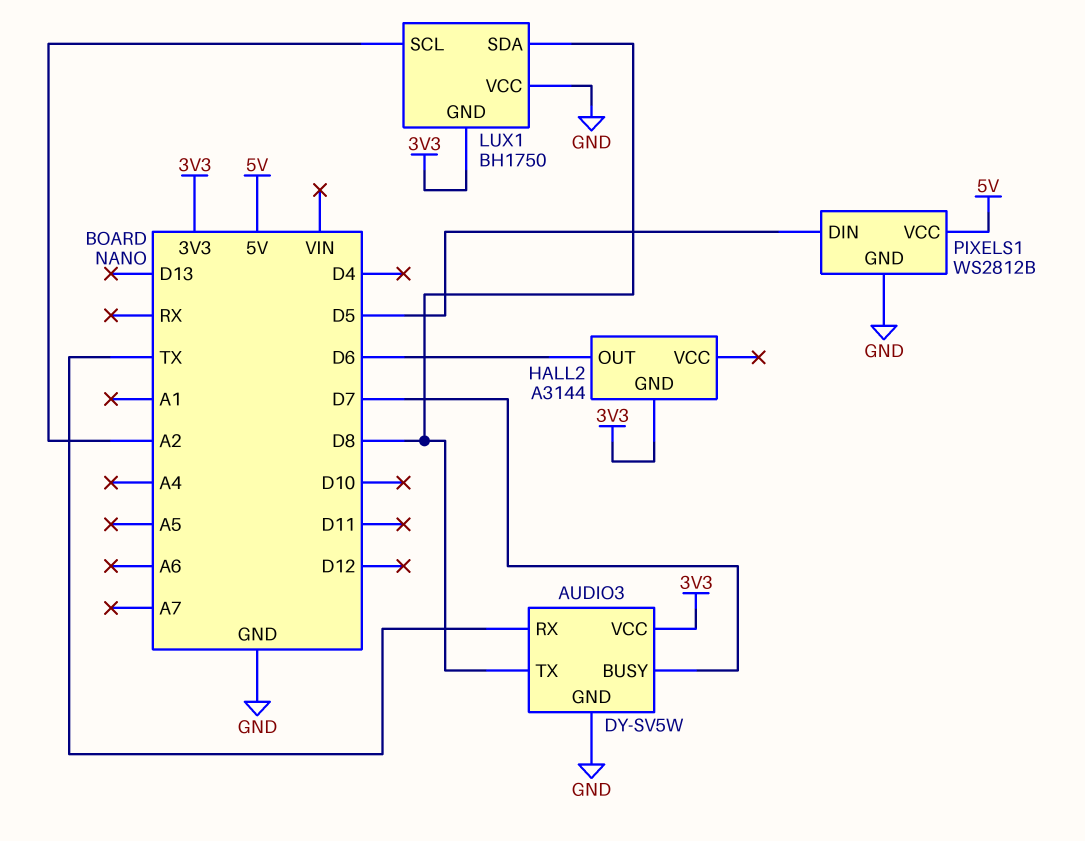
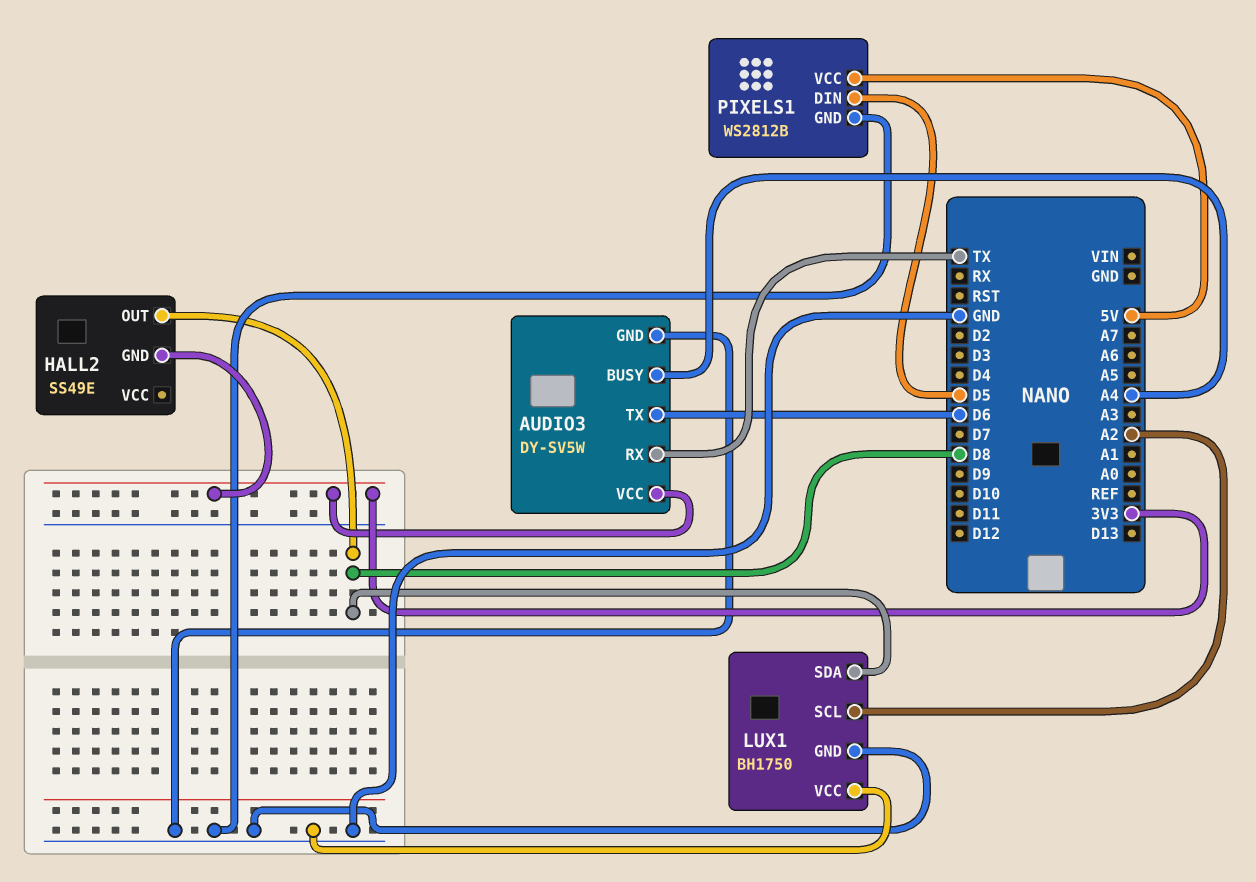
AUDIO3 pin BUSY: D7 -> A4
AUDIO3 pin TX: D8 -> D6
HALL2: A3144 -> SS49E
HALL2 pin OUT: D6 -> D8
LUX1 pin GND: 3V3 -> GND

